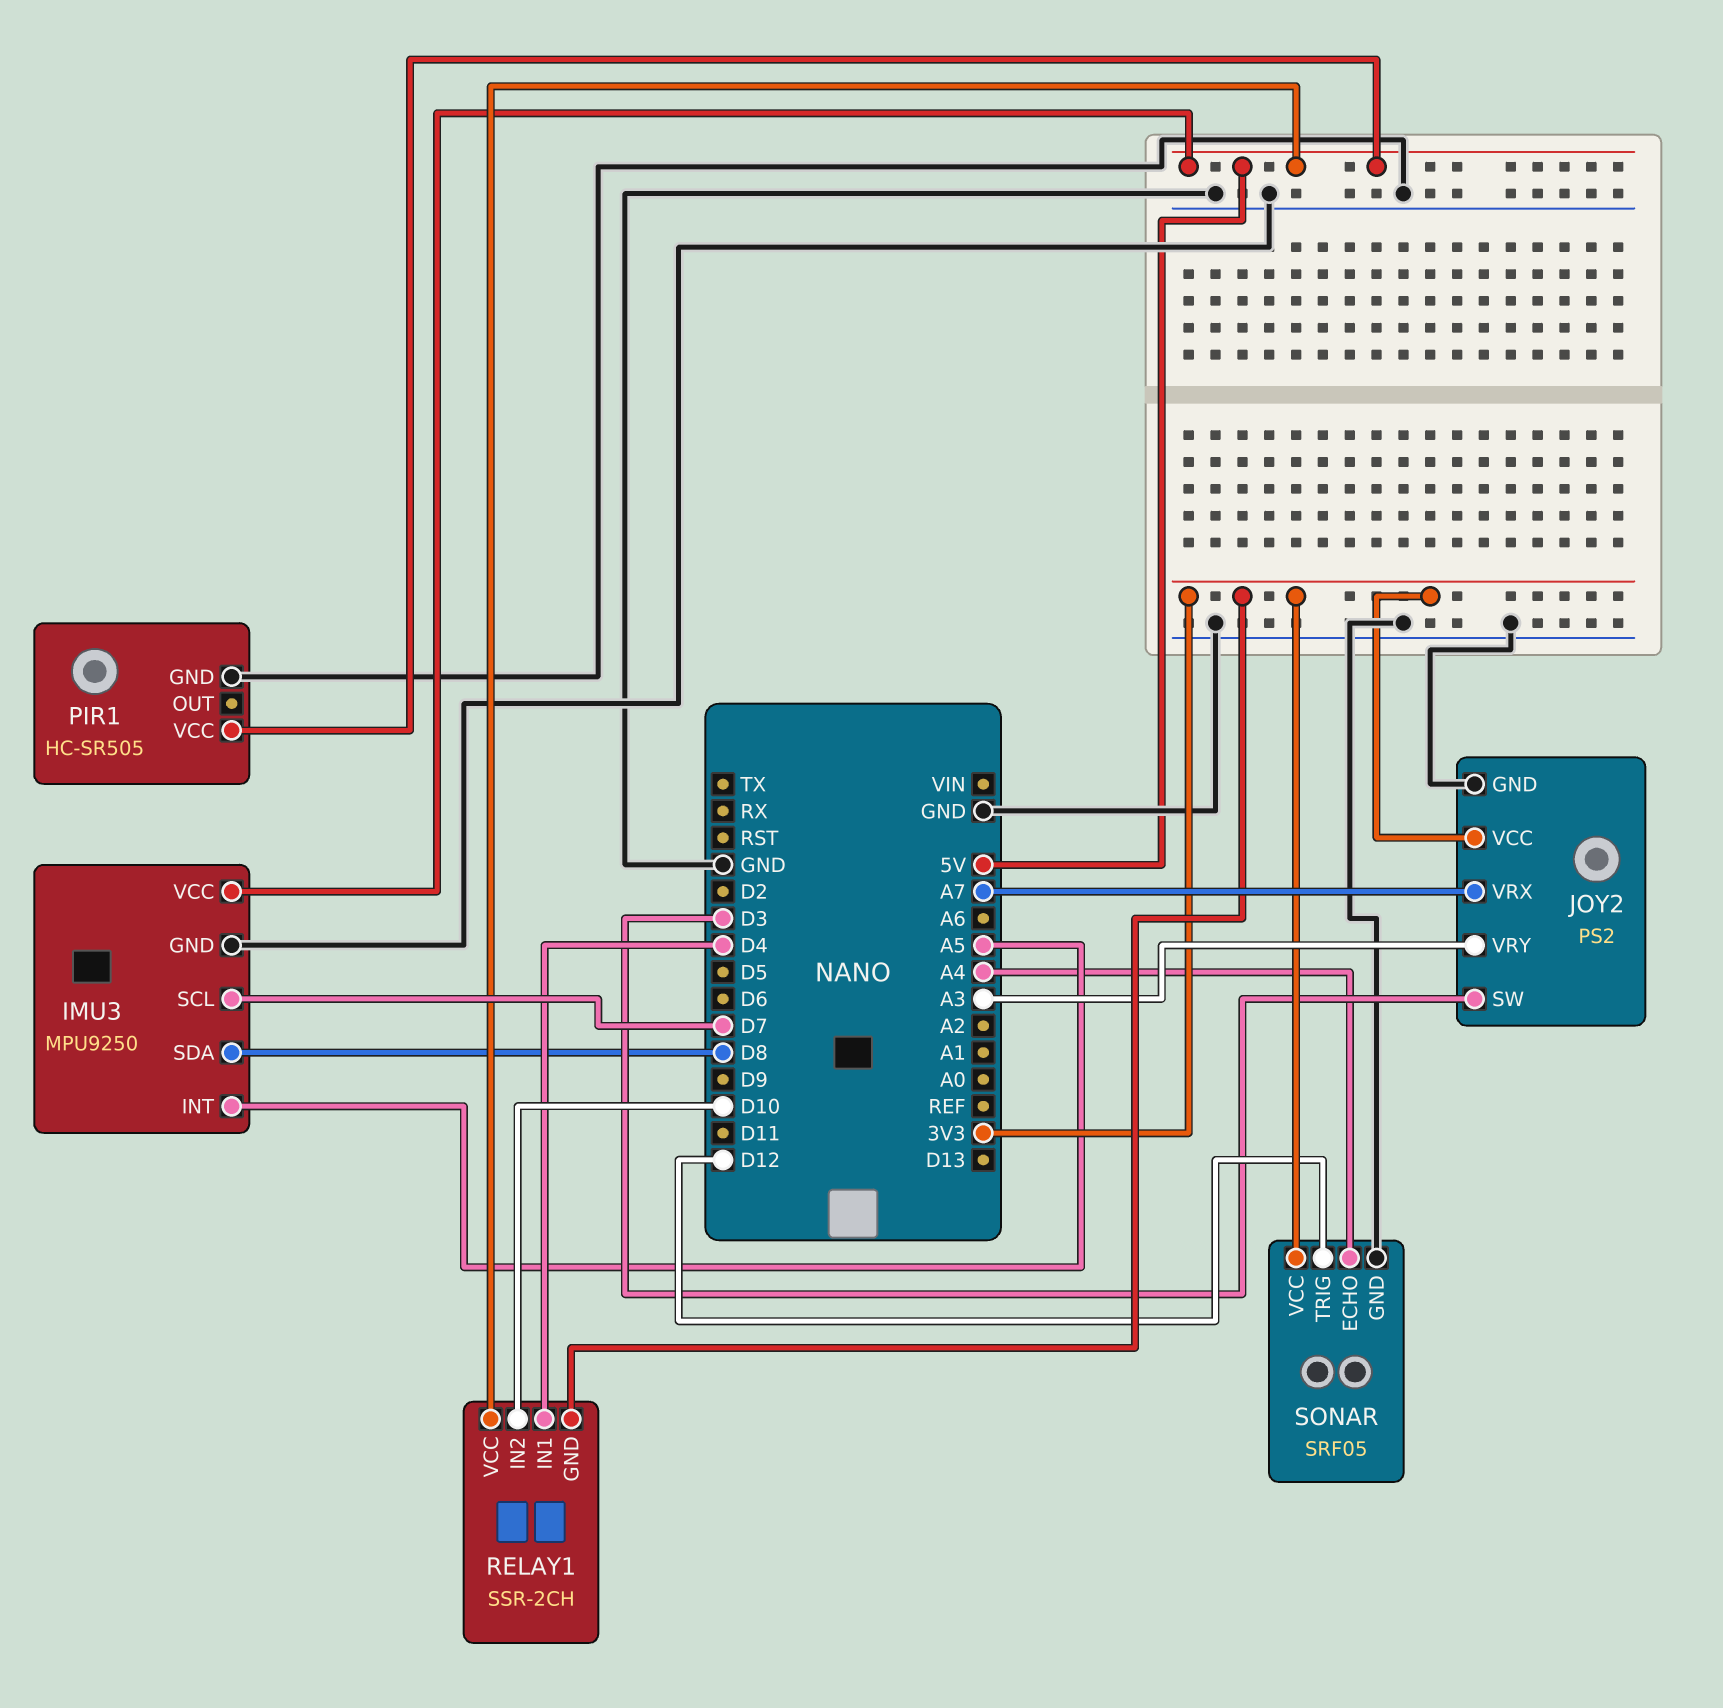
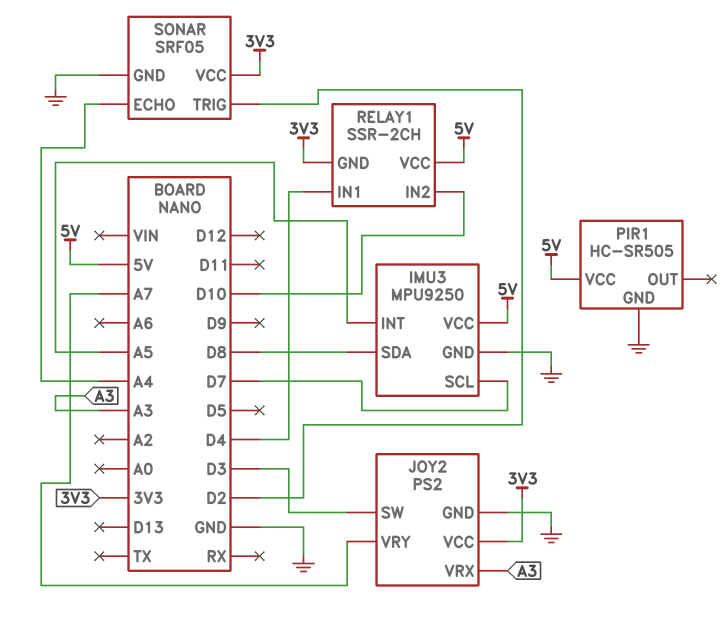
JOY2 pin VRX: A7 -> A3
JOY2 pin VRY: A3 -> A7
SONAR pin TRIG: D12 -> D2

